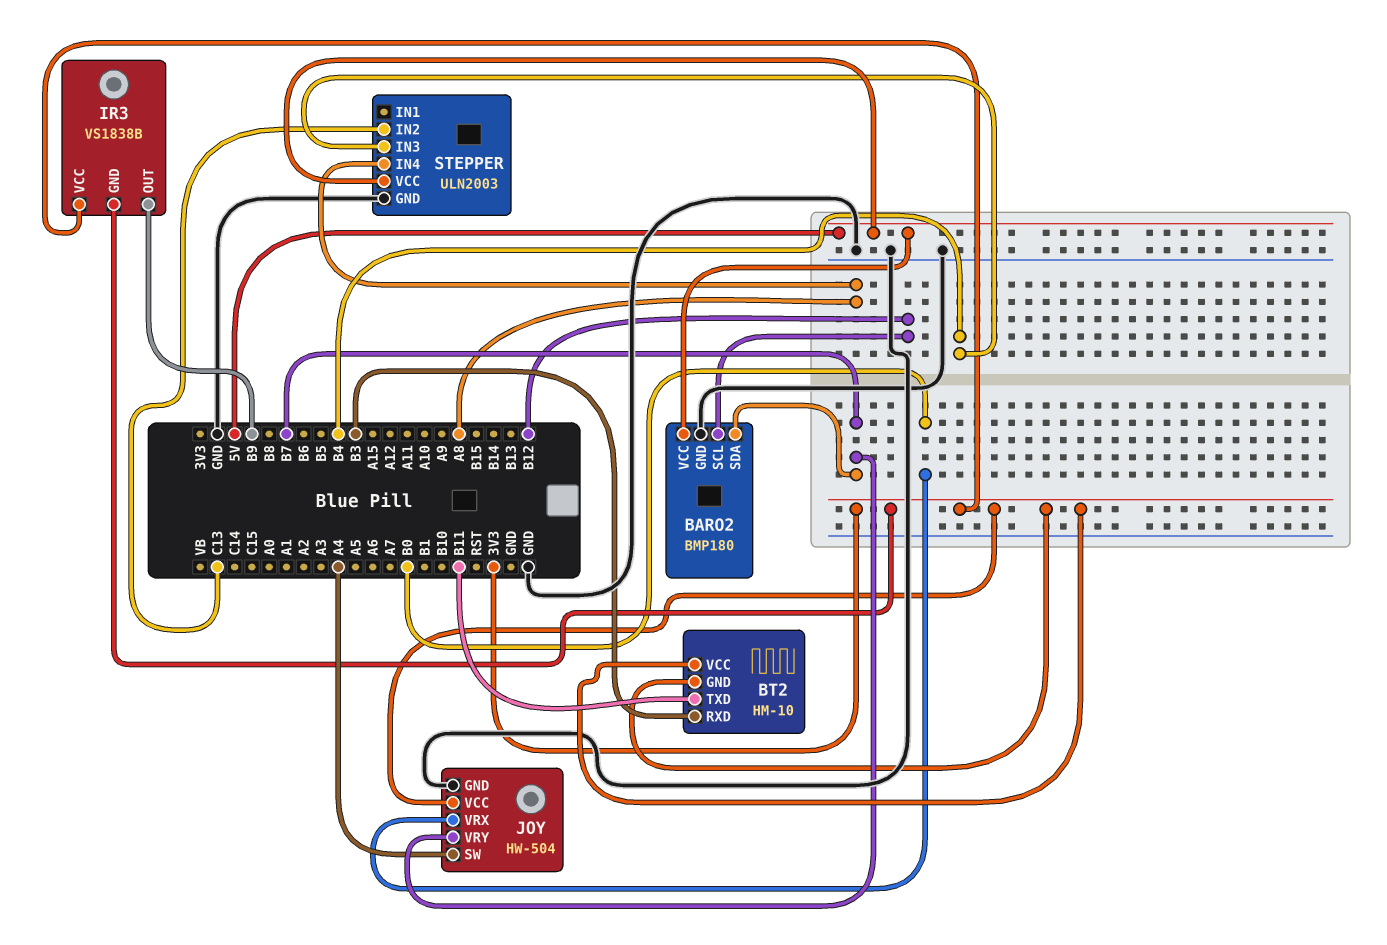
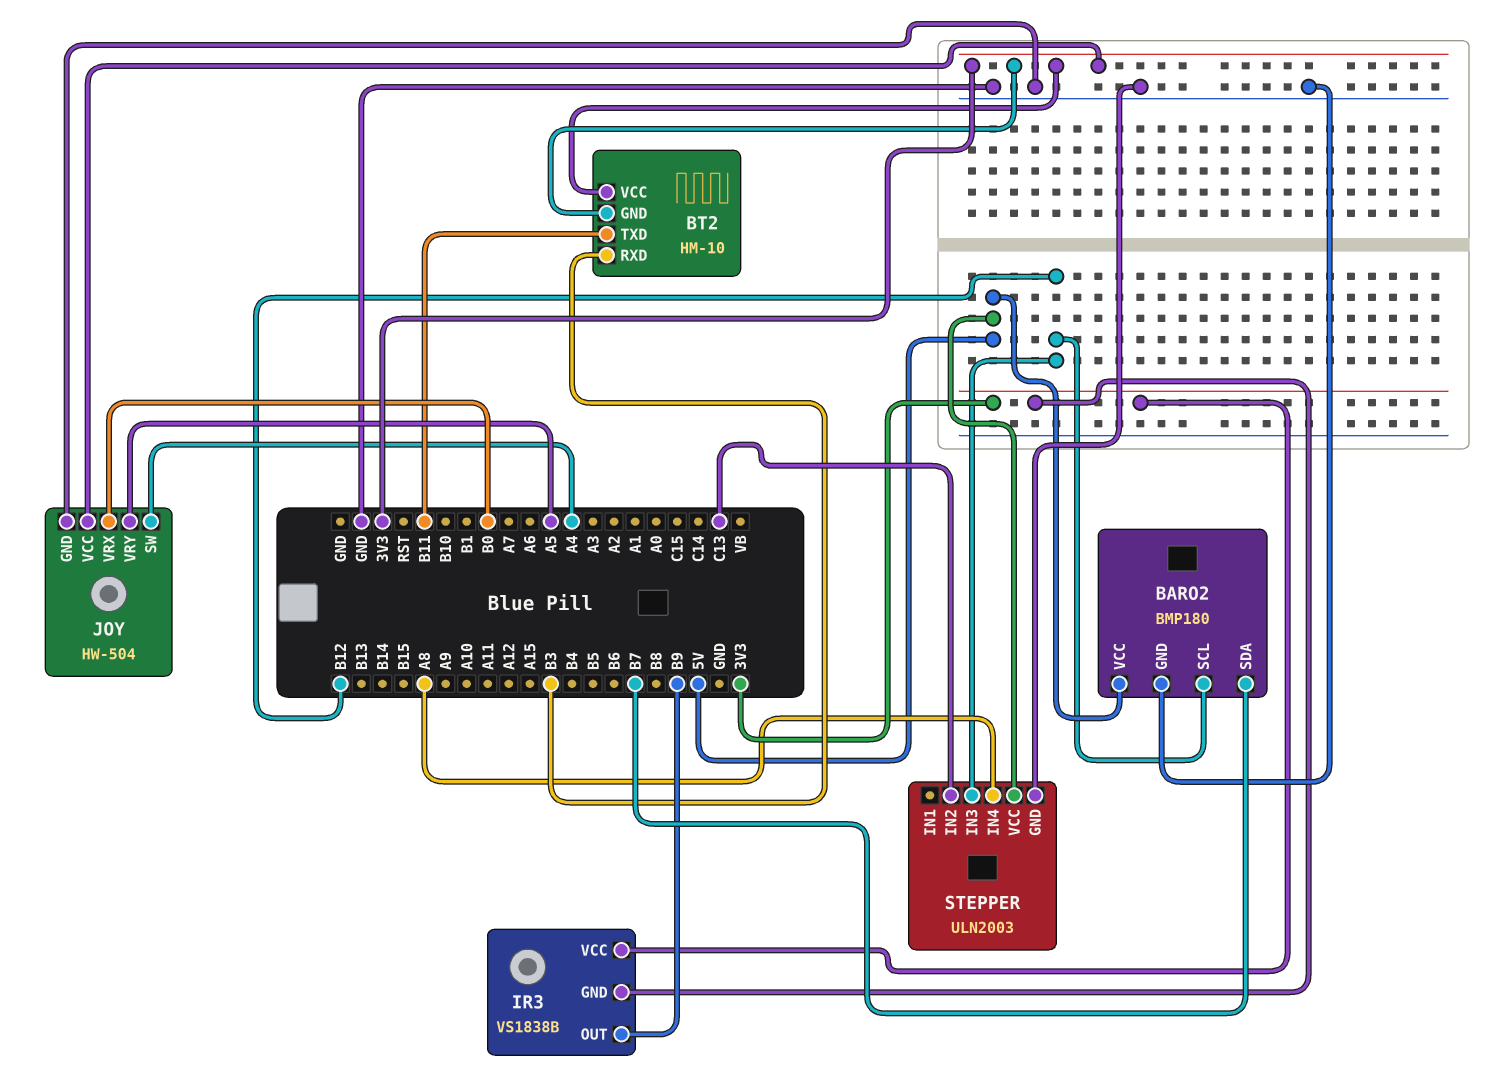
JOY pin VRY: B7 -> A5
STEPPER pin IN3: B4 -> B12

